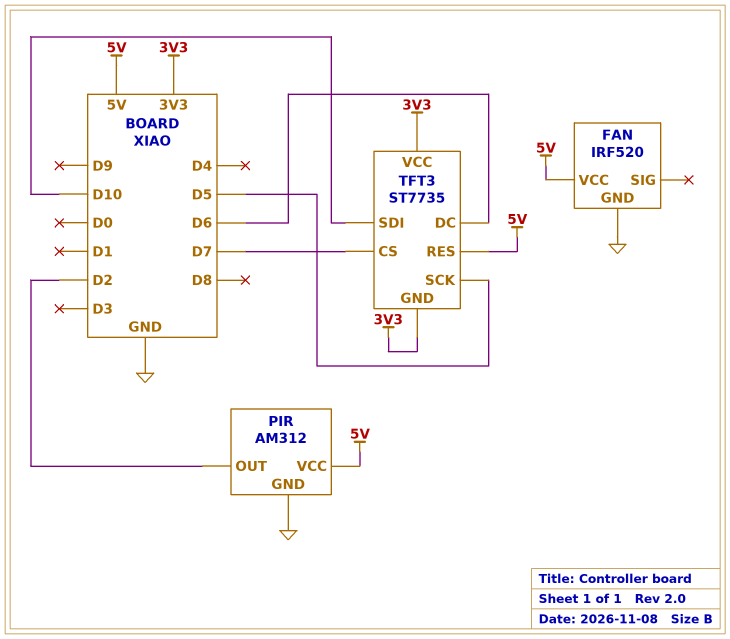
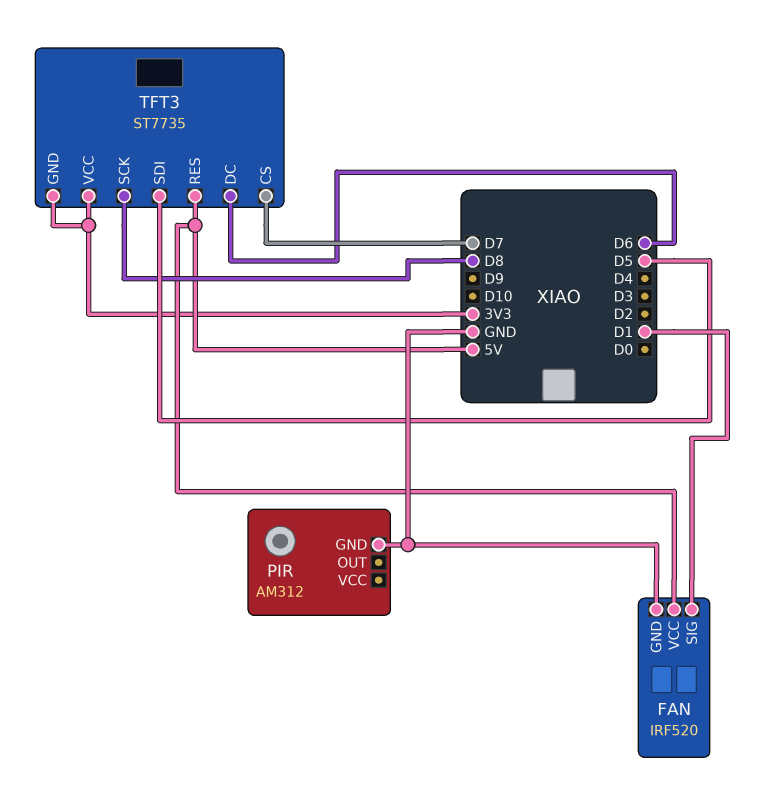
FAN pin SIG: none -> D1
PIR pin OUT: D2 -> none
PIR pin VCC: 5V -> none
TFT3 pin SCK: D5 -> D8
TFT3 pin SDI: D10 -> D5

